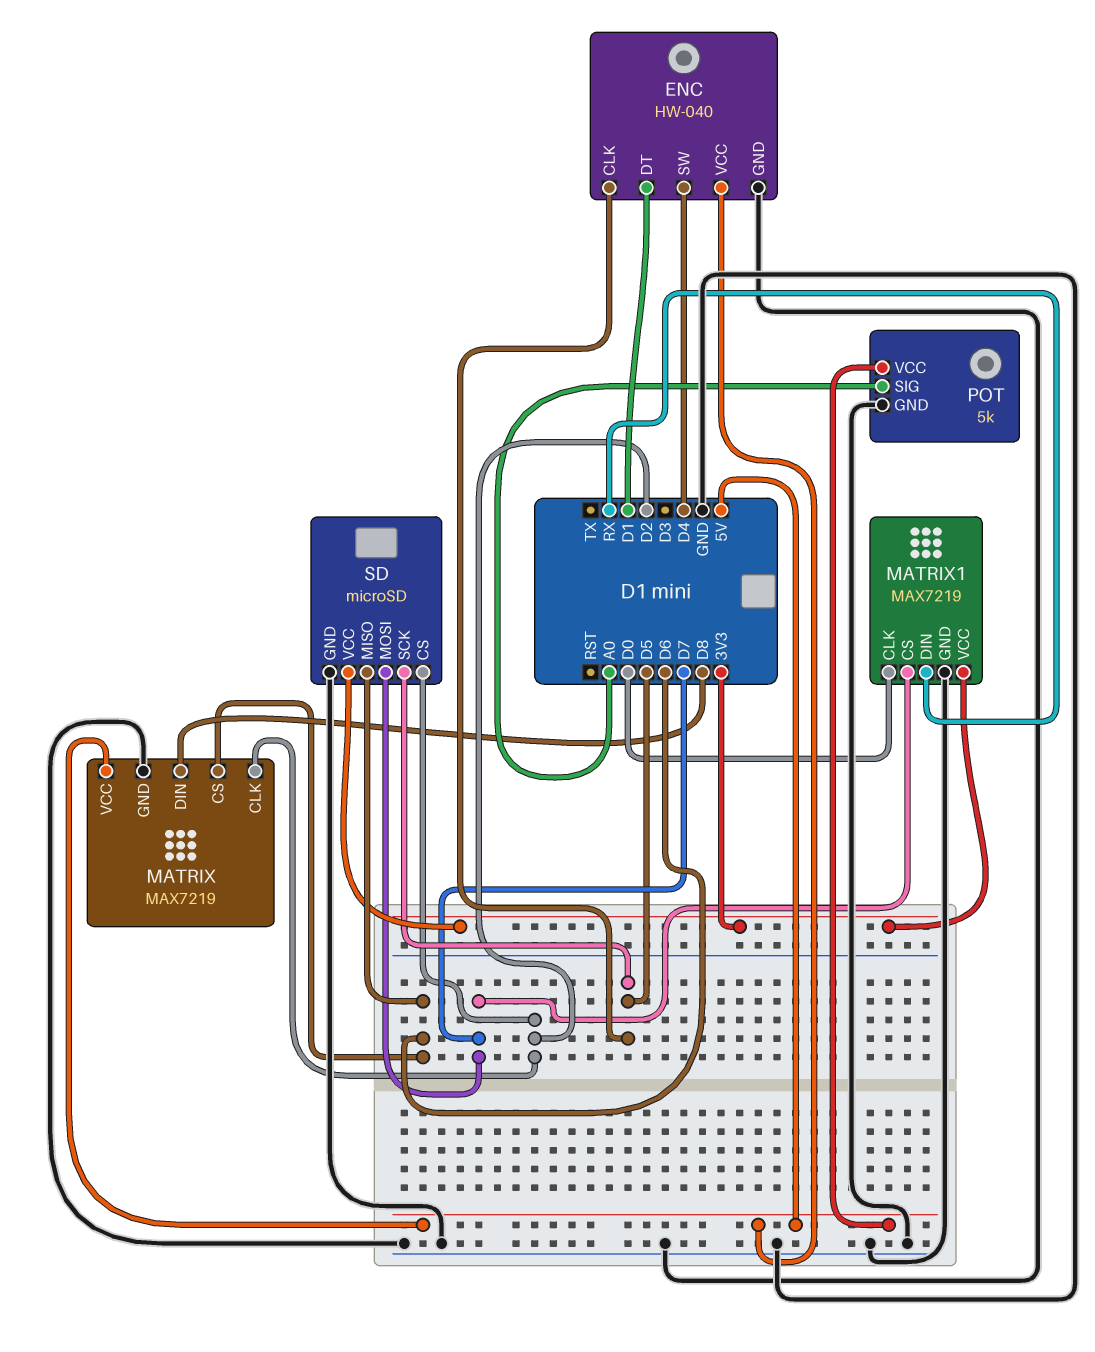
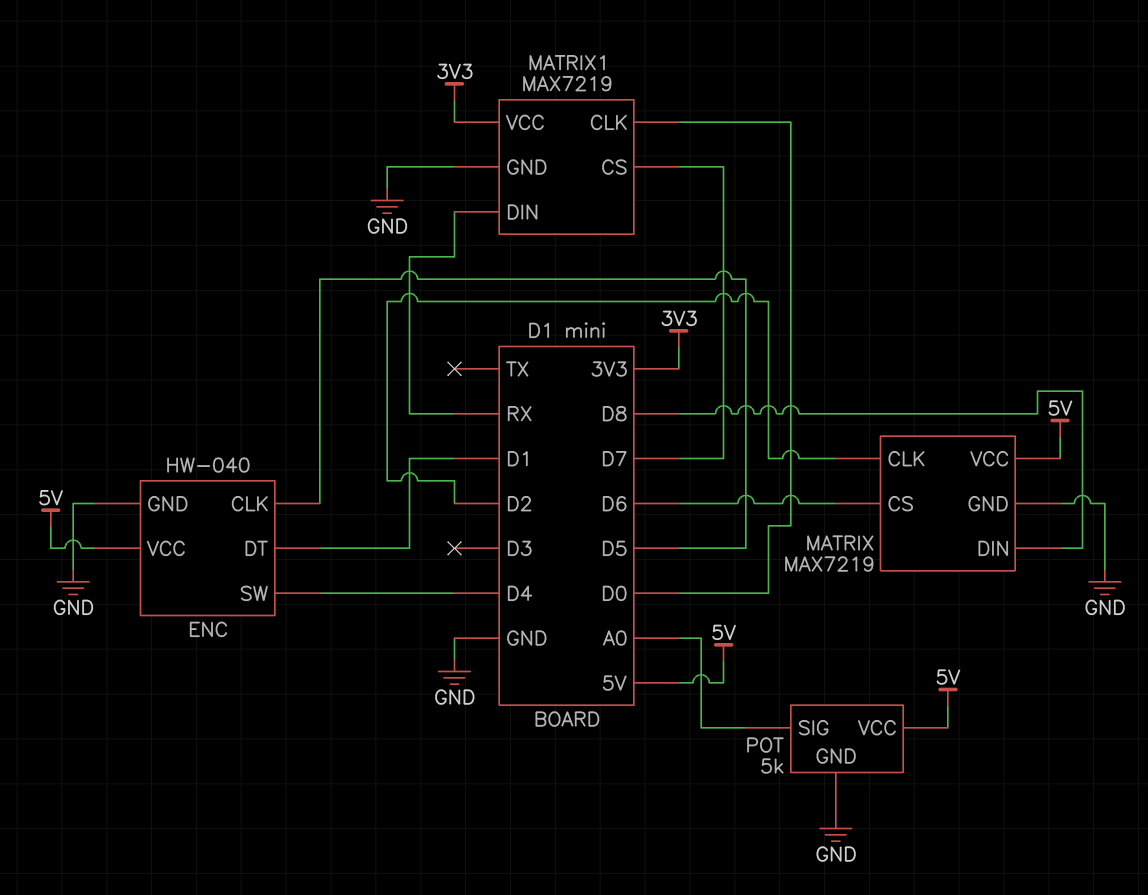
SD: microSD -> none
SD pin CS: D2 -> none
SD pin GND: GND -> none
SD pin MISO: D6 -> none
SD pin MOSI: D7 -> none
SD pin SCK: D5 -> none
SD pin VCC: 3V3 -> none

